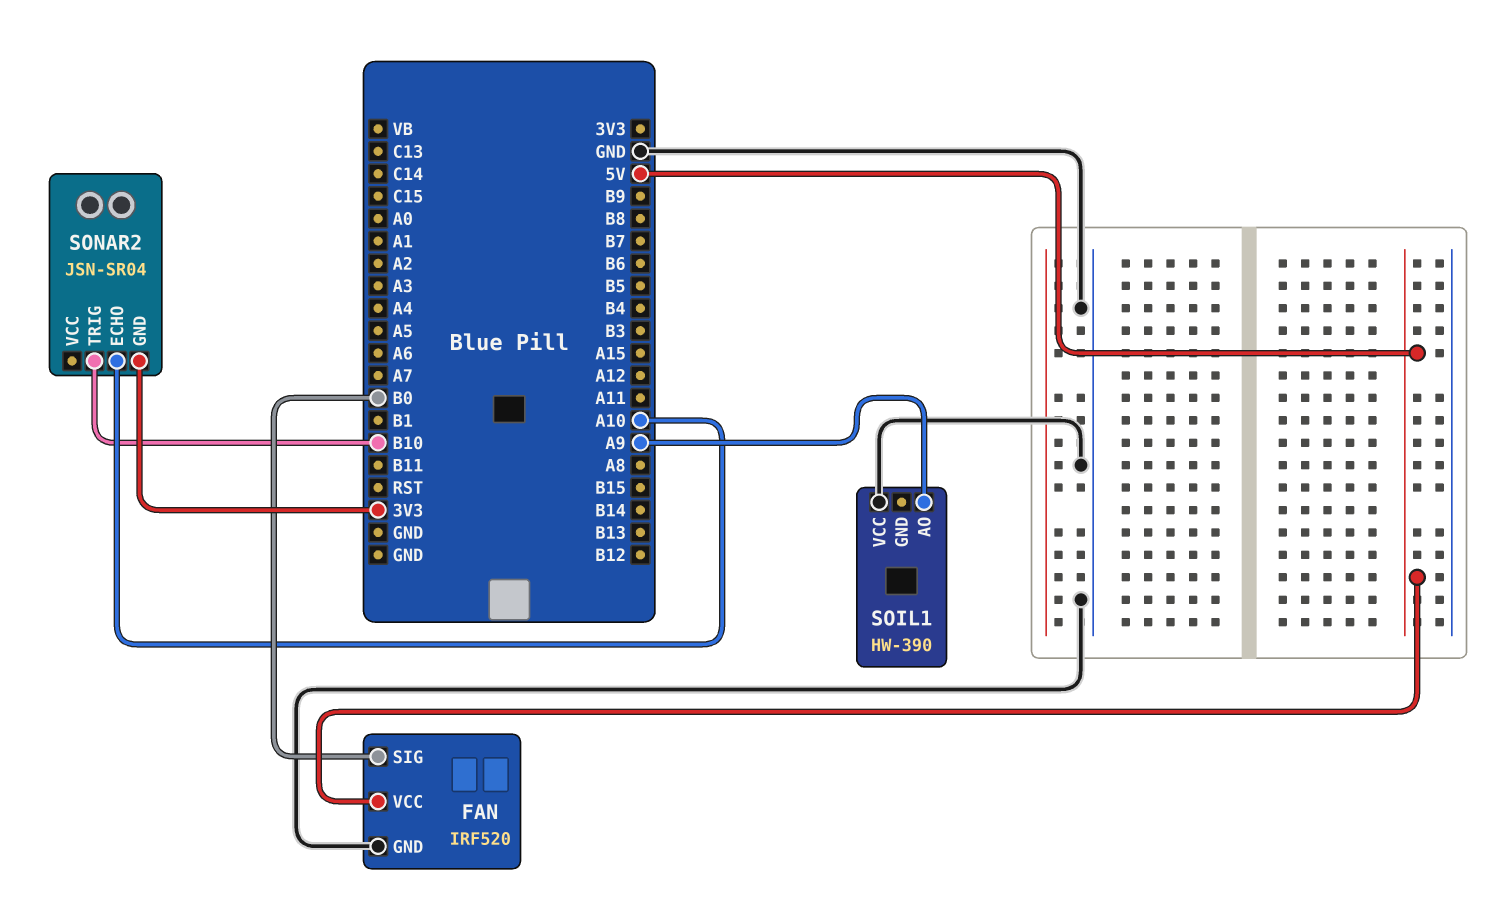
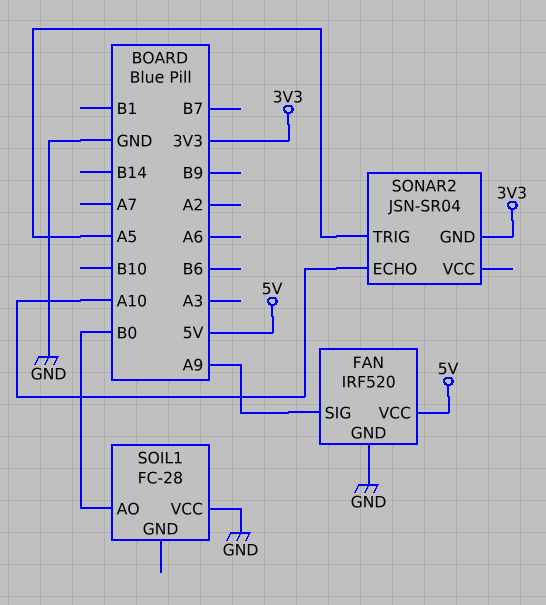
FAN pin SIG: B0 -> A9
SOIL1: HW-390 -> FC-28
SOIL1 pin AO: A9 -> B0
SONAR2 pin TRIG: B10 -> A5

